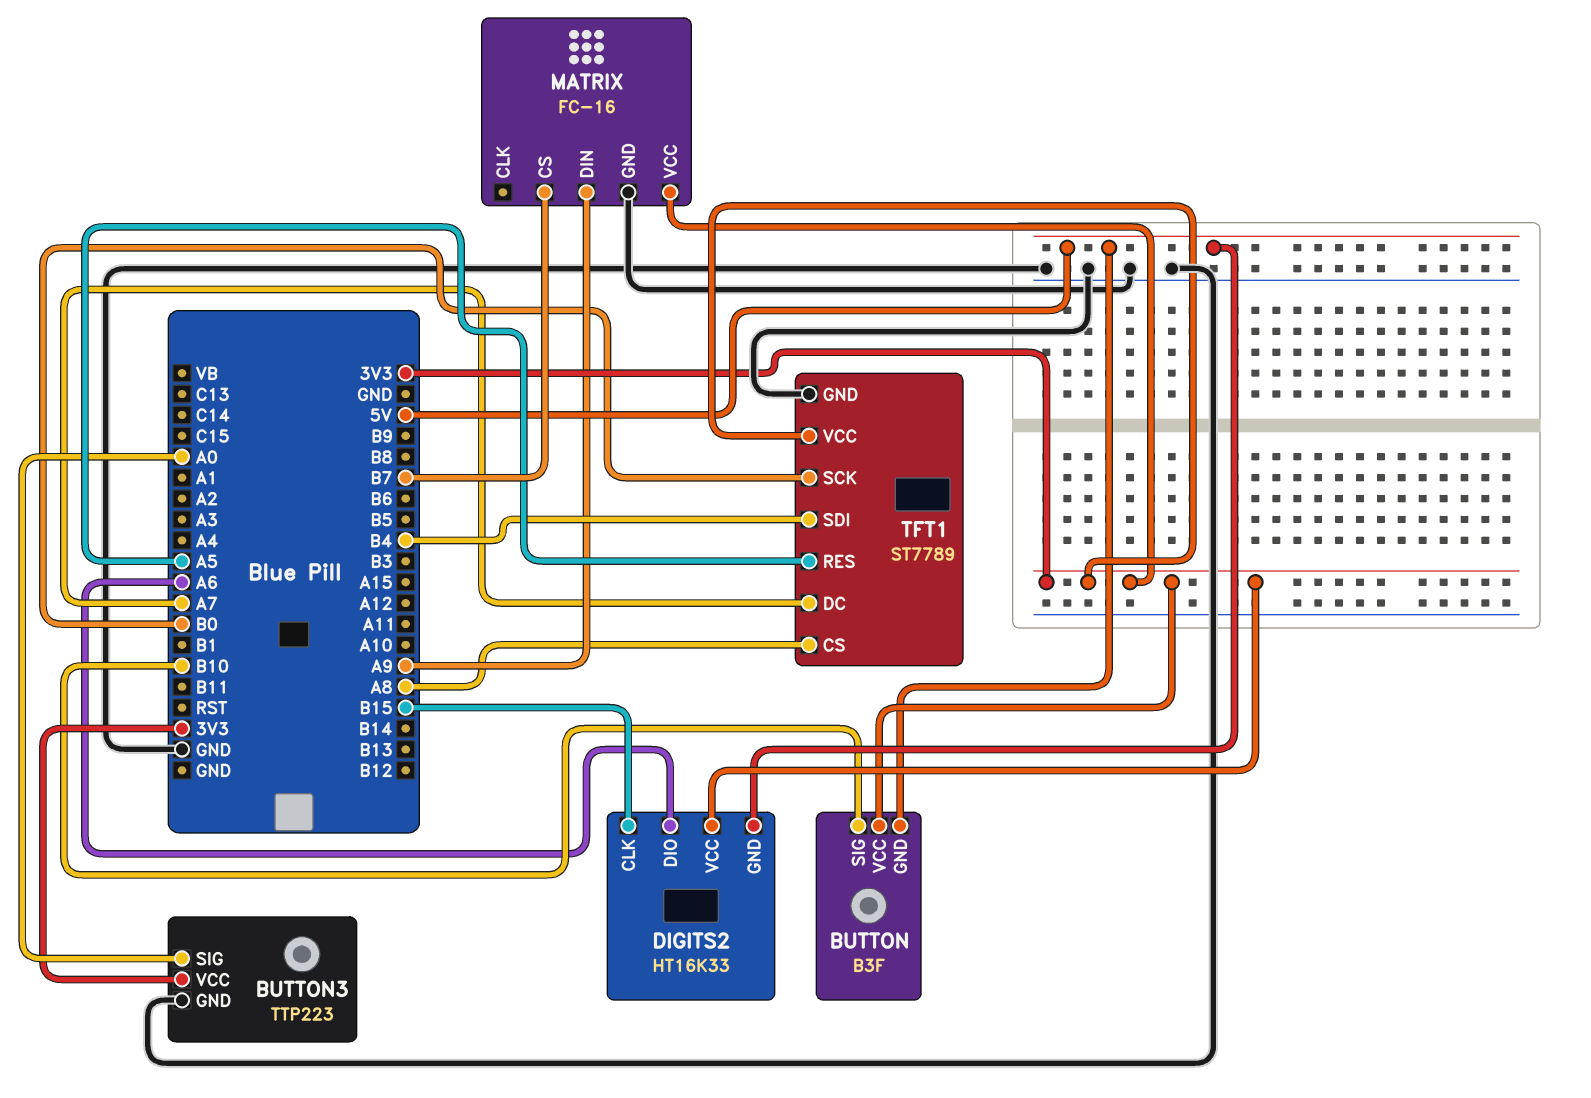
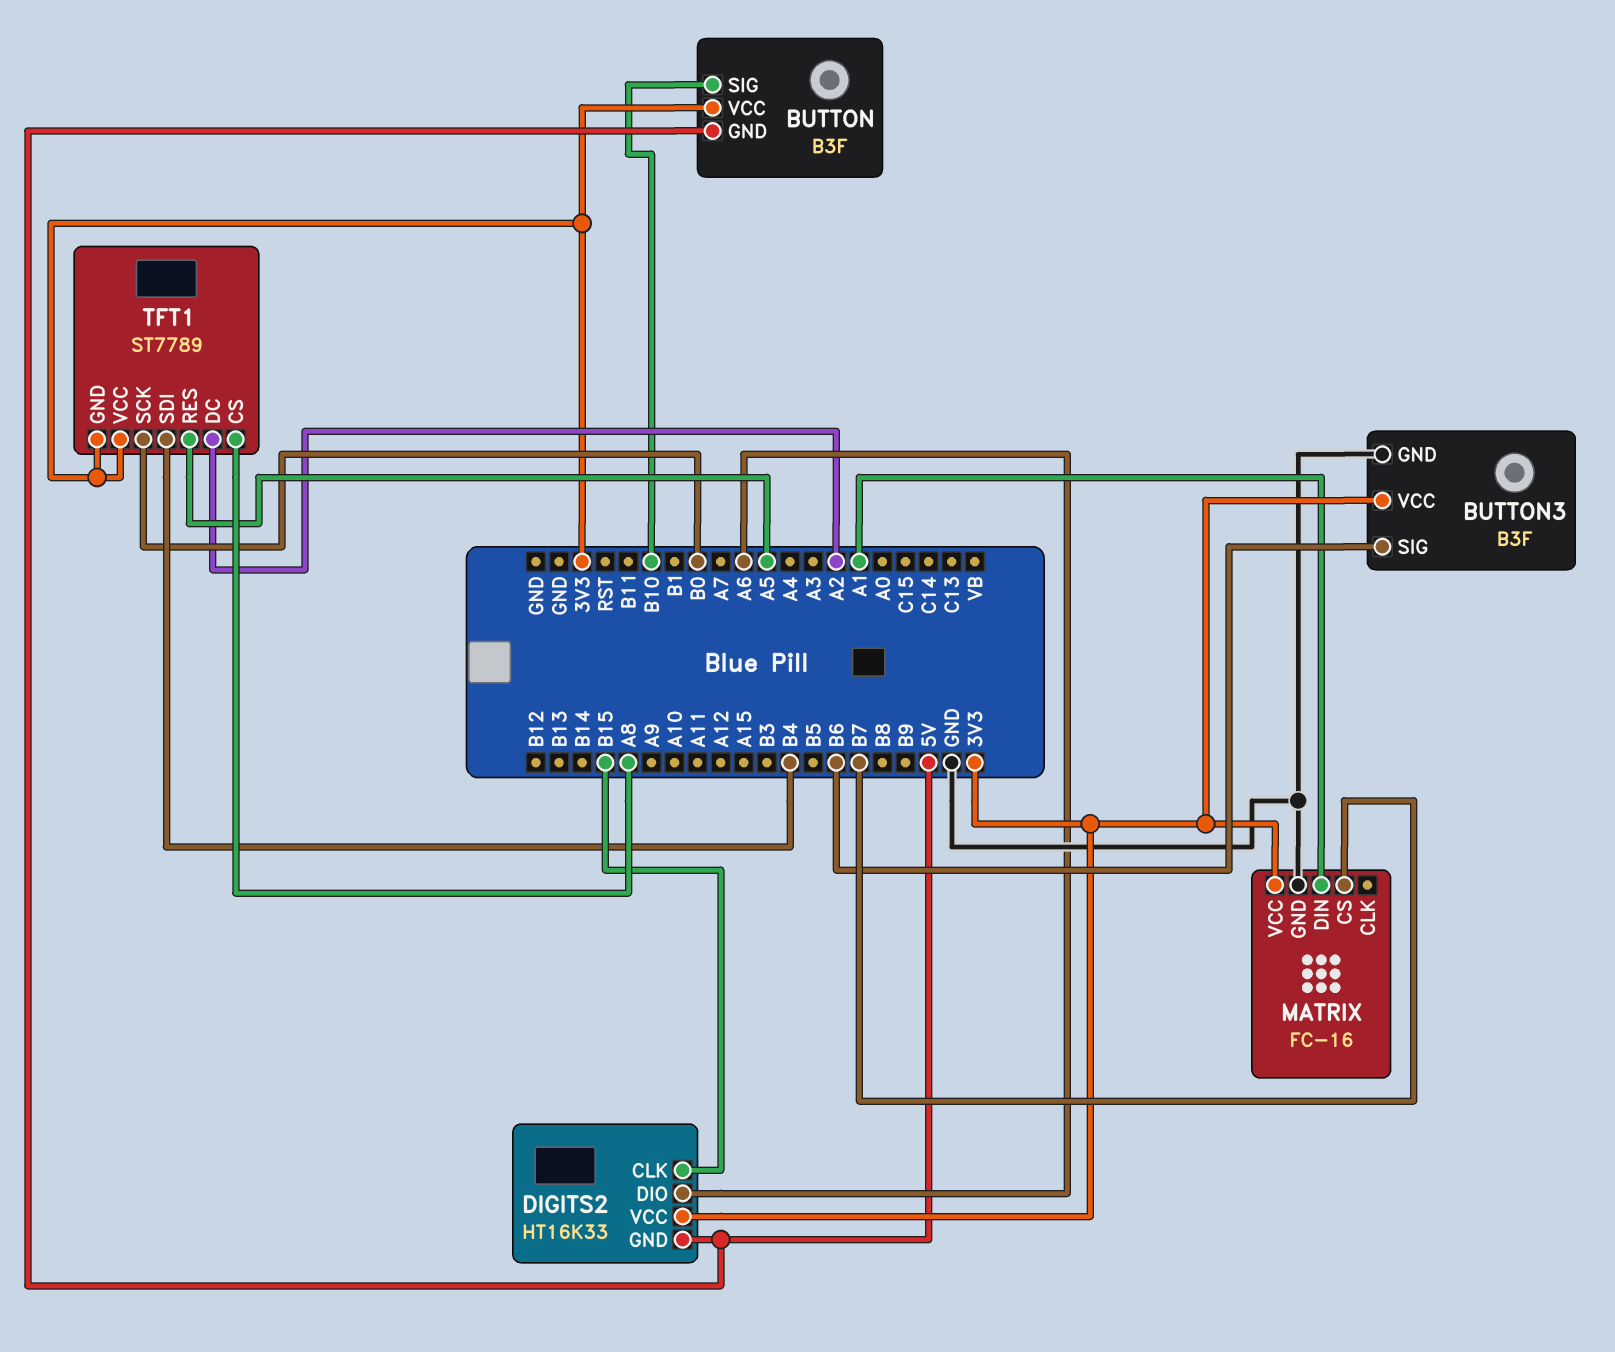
BUTTON3: TTP223 -> B3F
BUTTON3 pin SIG: A0 -> B6
MATRIX pin DIN: A9 -> A1
TFT1 pin DC: A7 -> A2
TFT1 pin GND: GND -> 3V3

